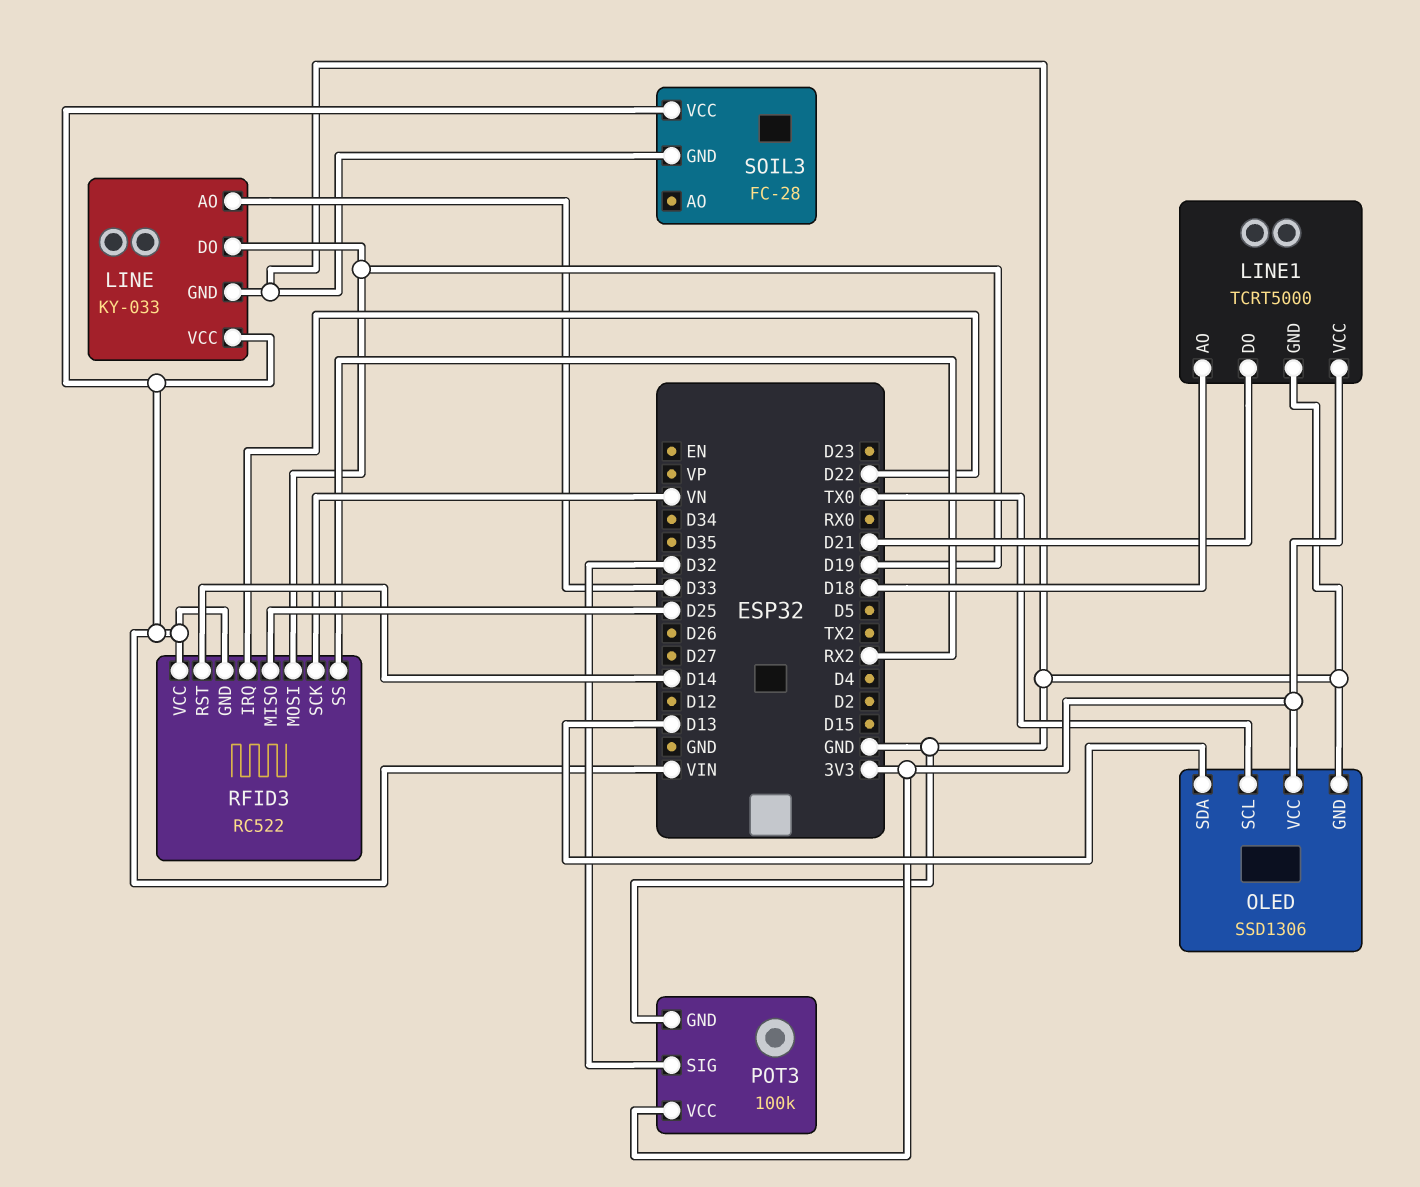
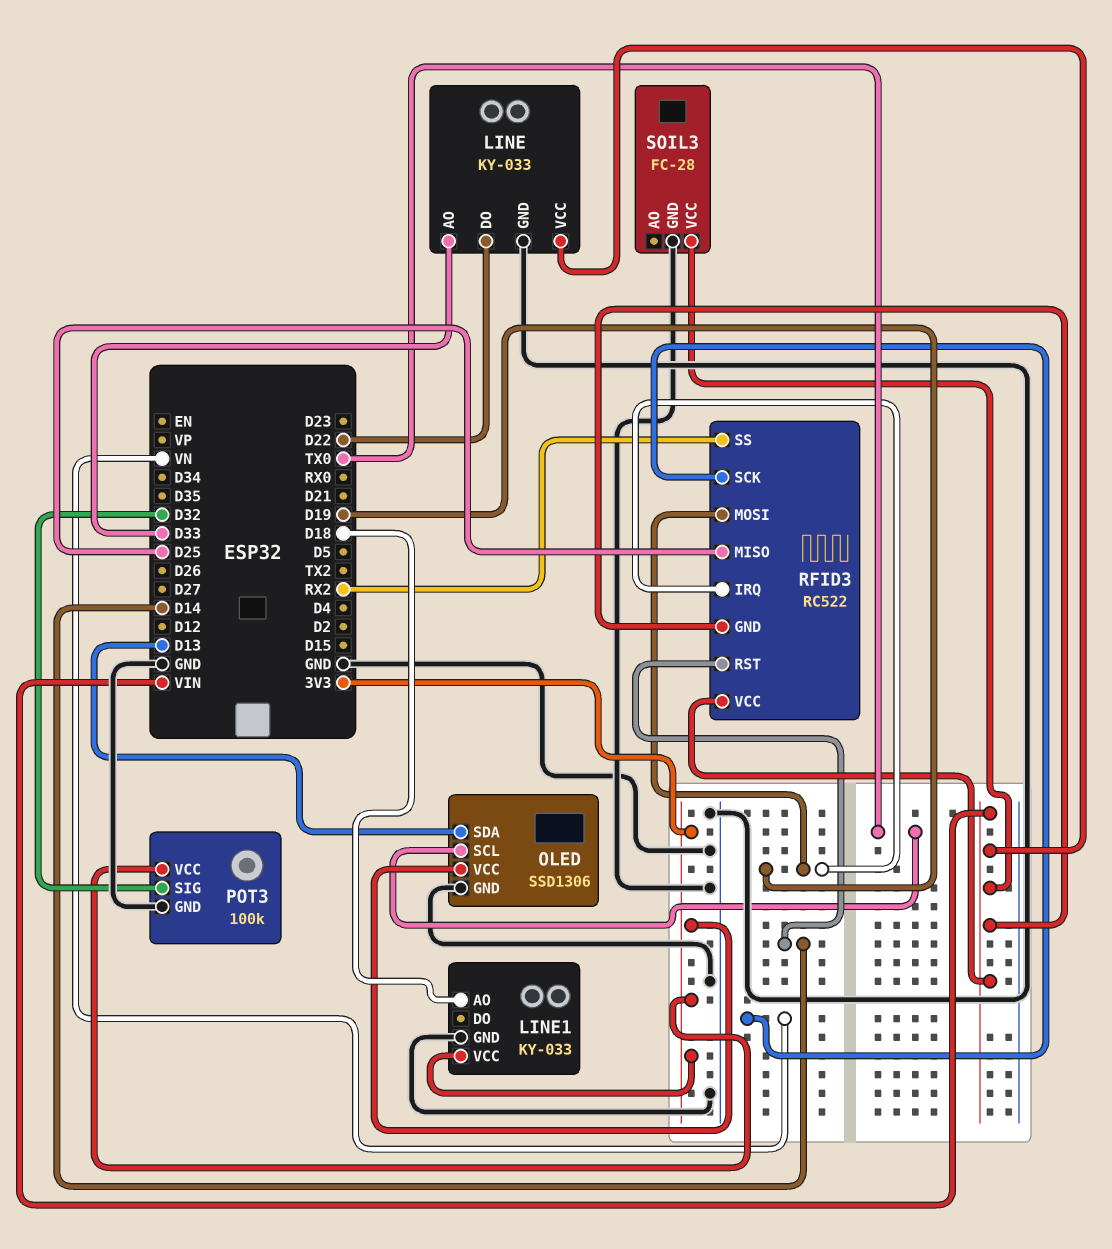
LINE pin DO: D19 -> D22
LINE1: TCRT5000 -> KY-033
LINE1 pin DO: D21 -> none
RFID3 pin IRQ: D22 -> D19

